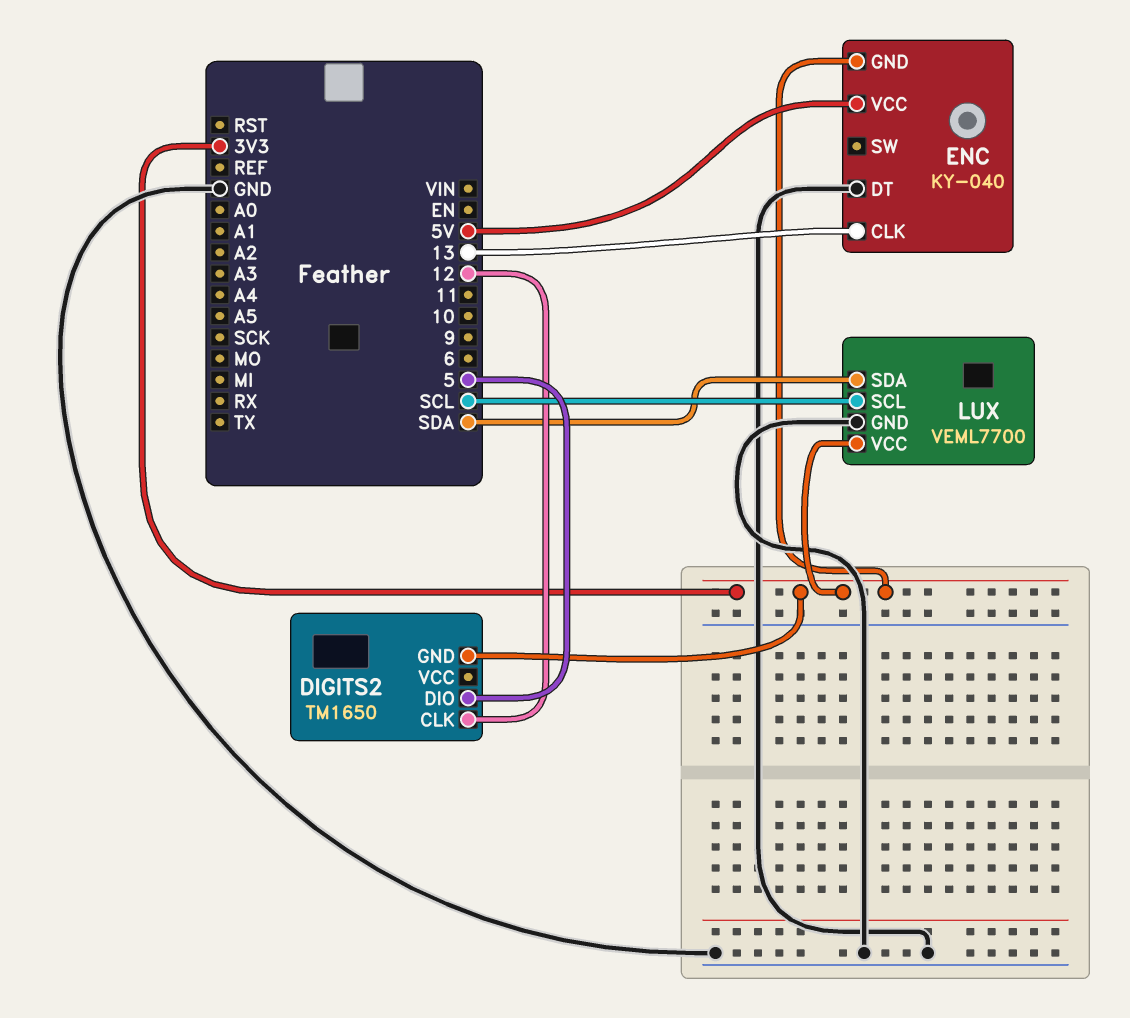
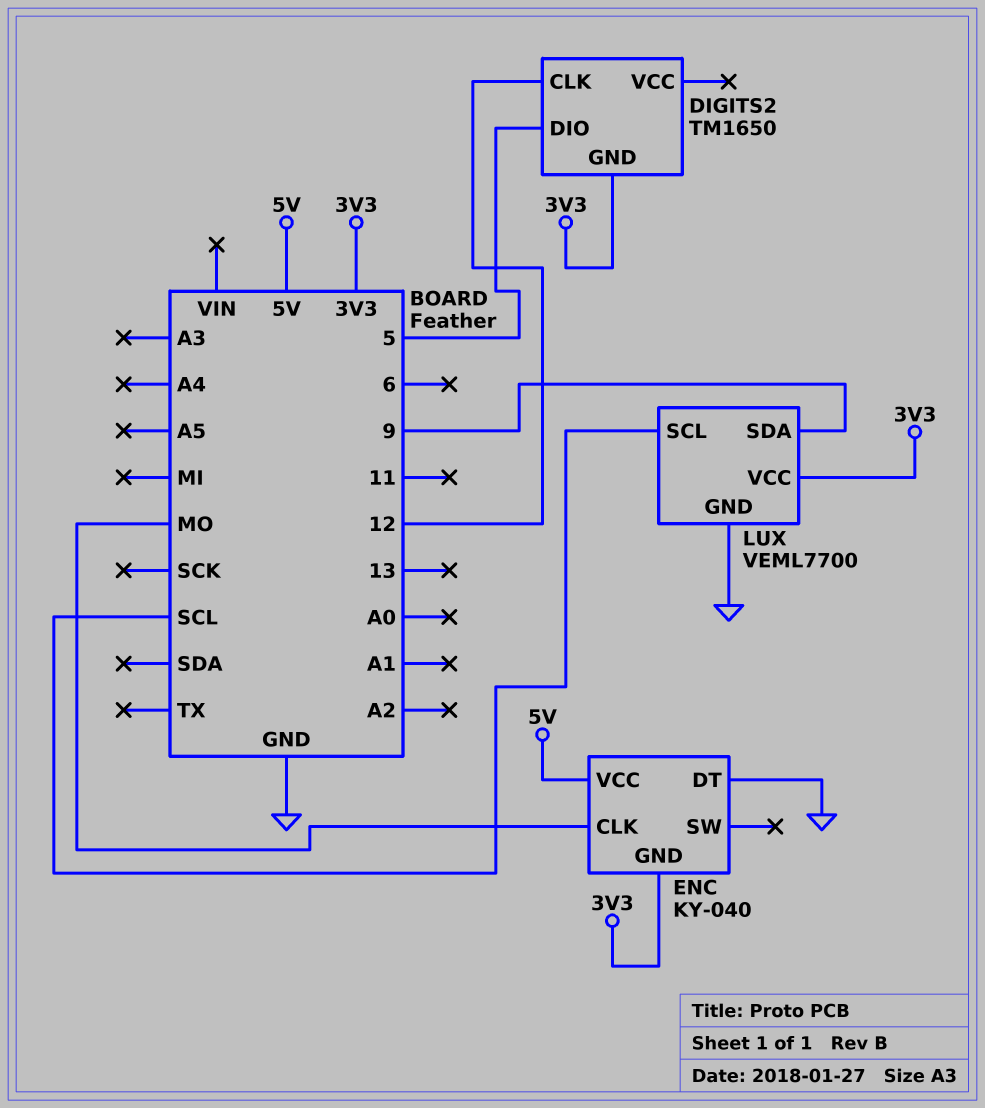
ENC pin CLK: 13 -> MO
LUX pin SDA: SDA -> 9

